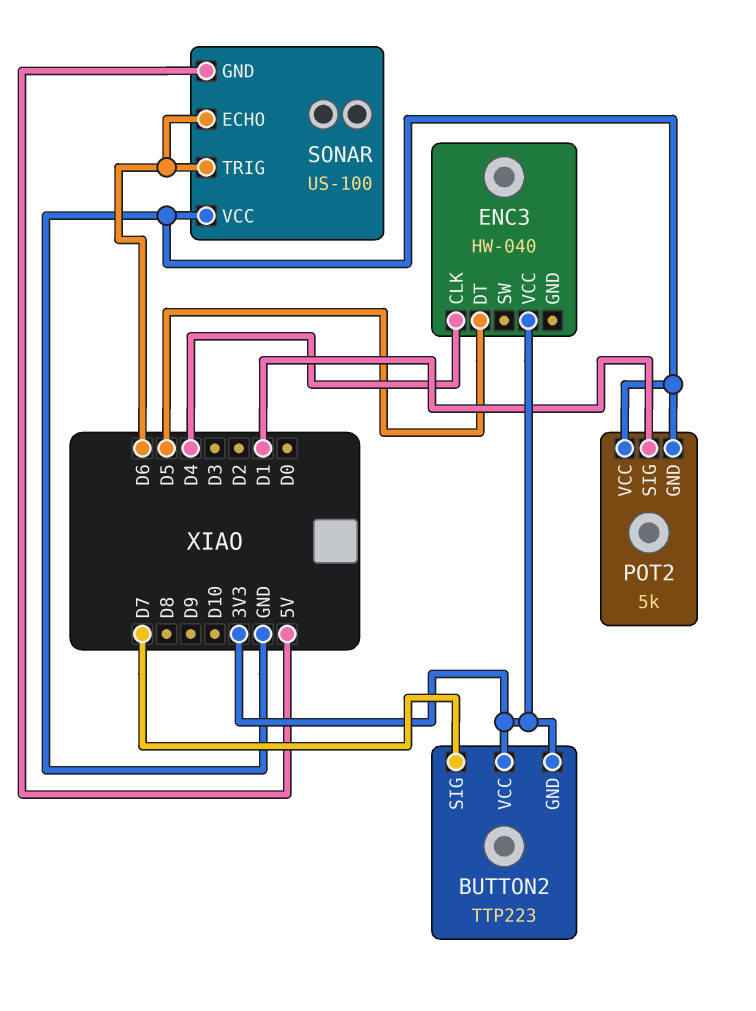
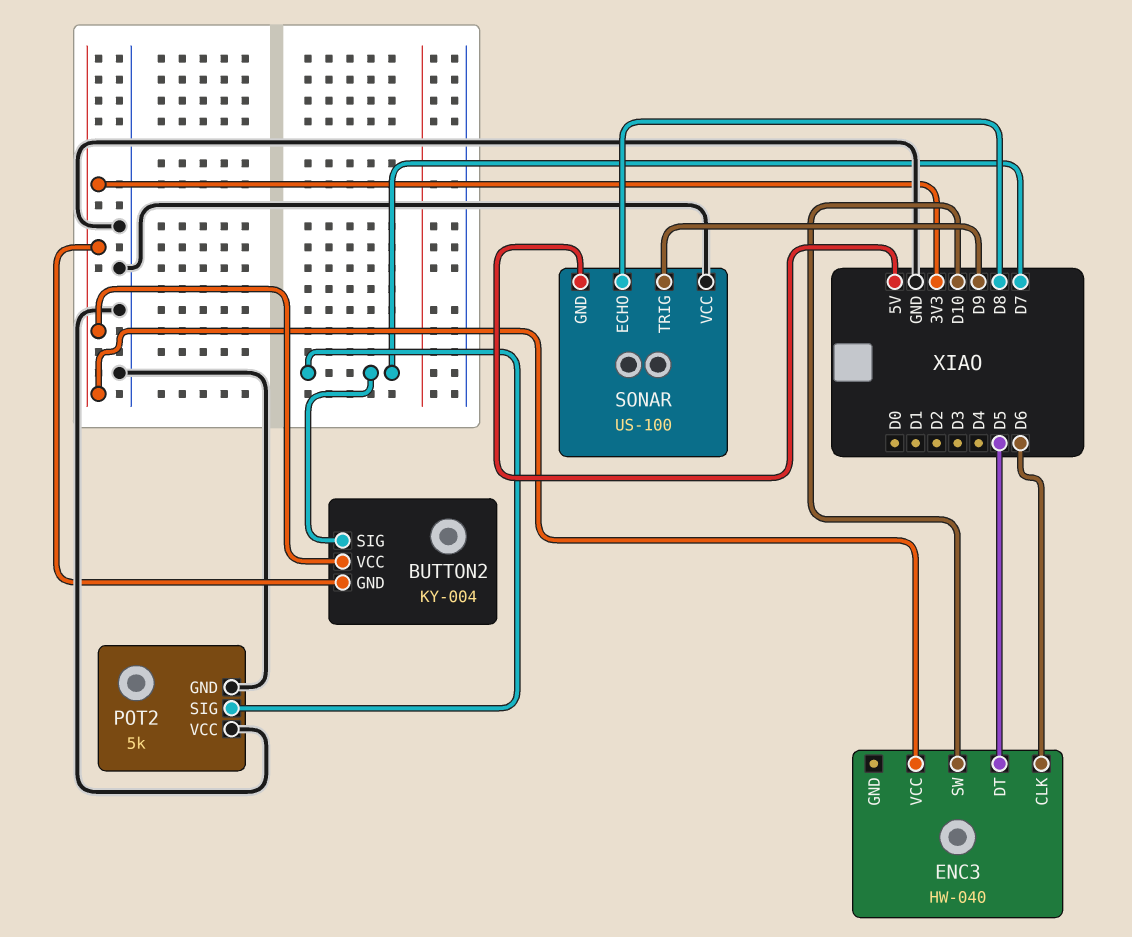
BUTTON2: TTP223 -> KY-004
ENC3 pin CLK: D4 -> D6
ENC3 pin SW: none -> D10
POT2 pin SIG: D1 -> D7
SONAR pin ECHO: D6 -> D8
SONAR pin TRIG: D6 -> D9

